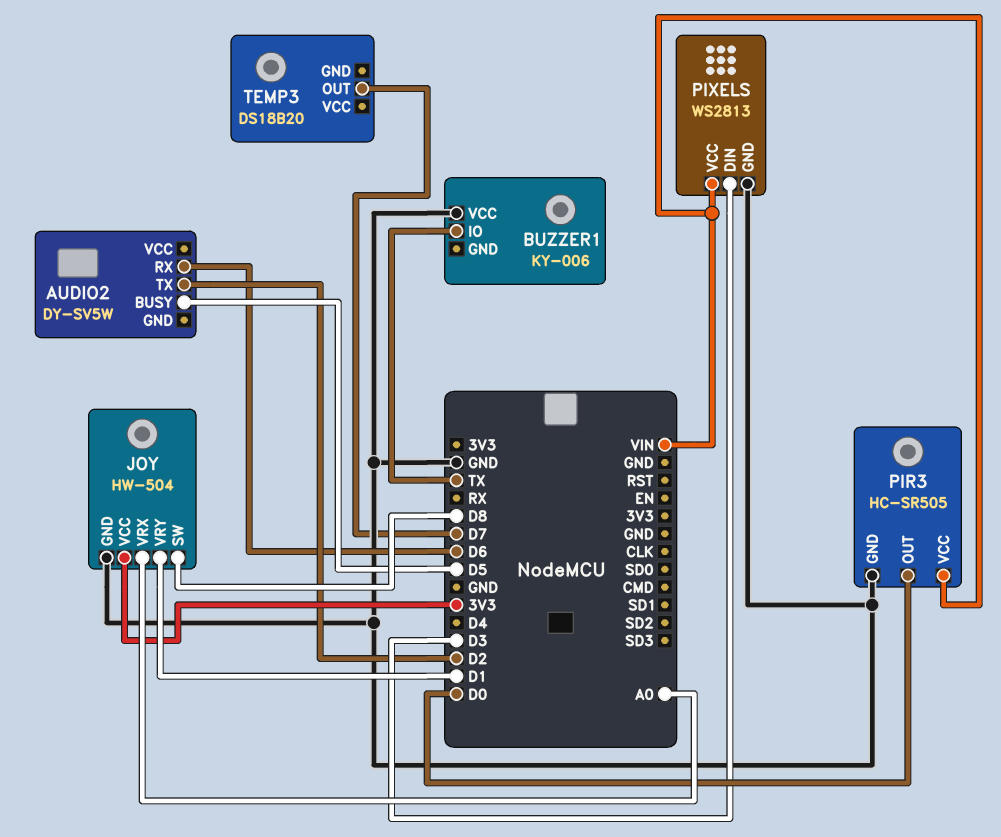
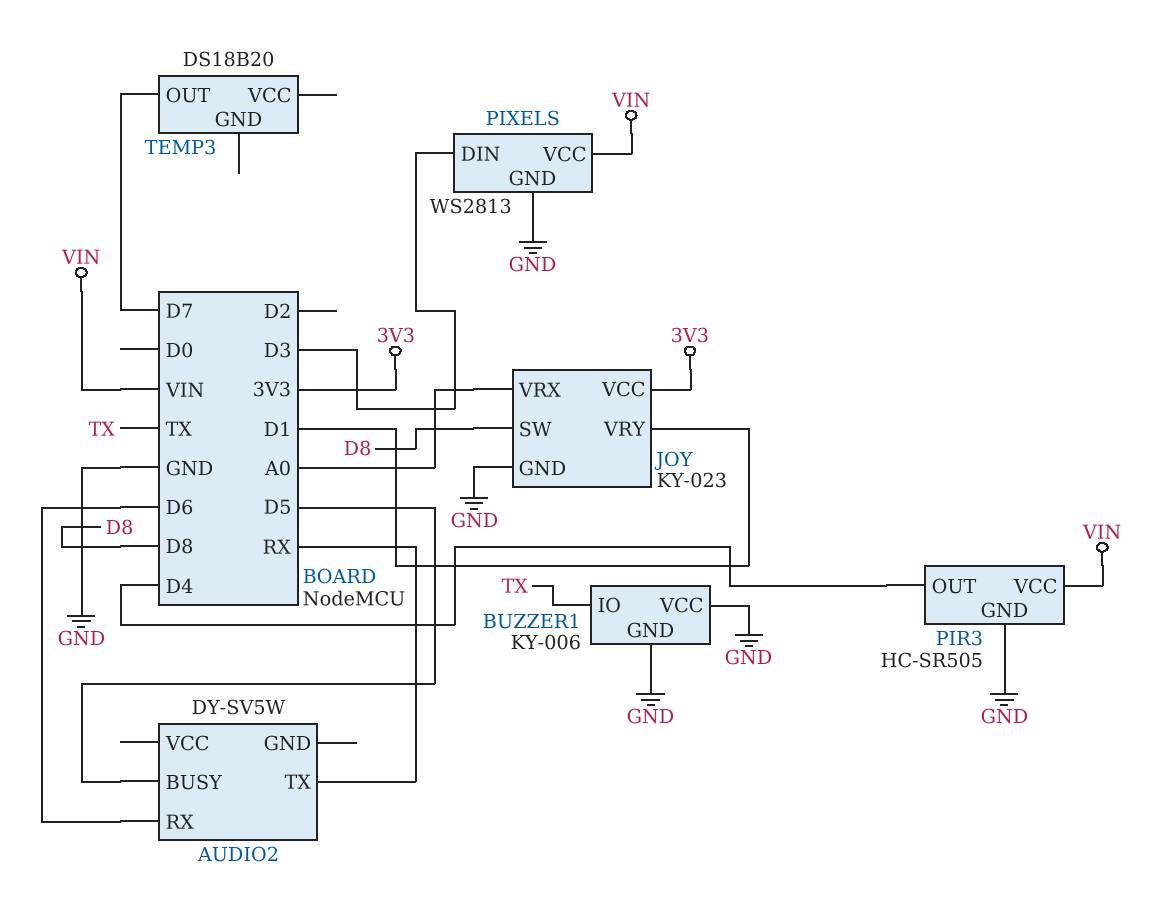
AUDIO2 pin TX: D2 -> RX
BUZZER1 pin GND: none -> GND
JOY: HW-504 -> KY-023
PIR3 pin OUT: D0 -> D4

